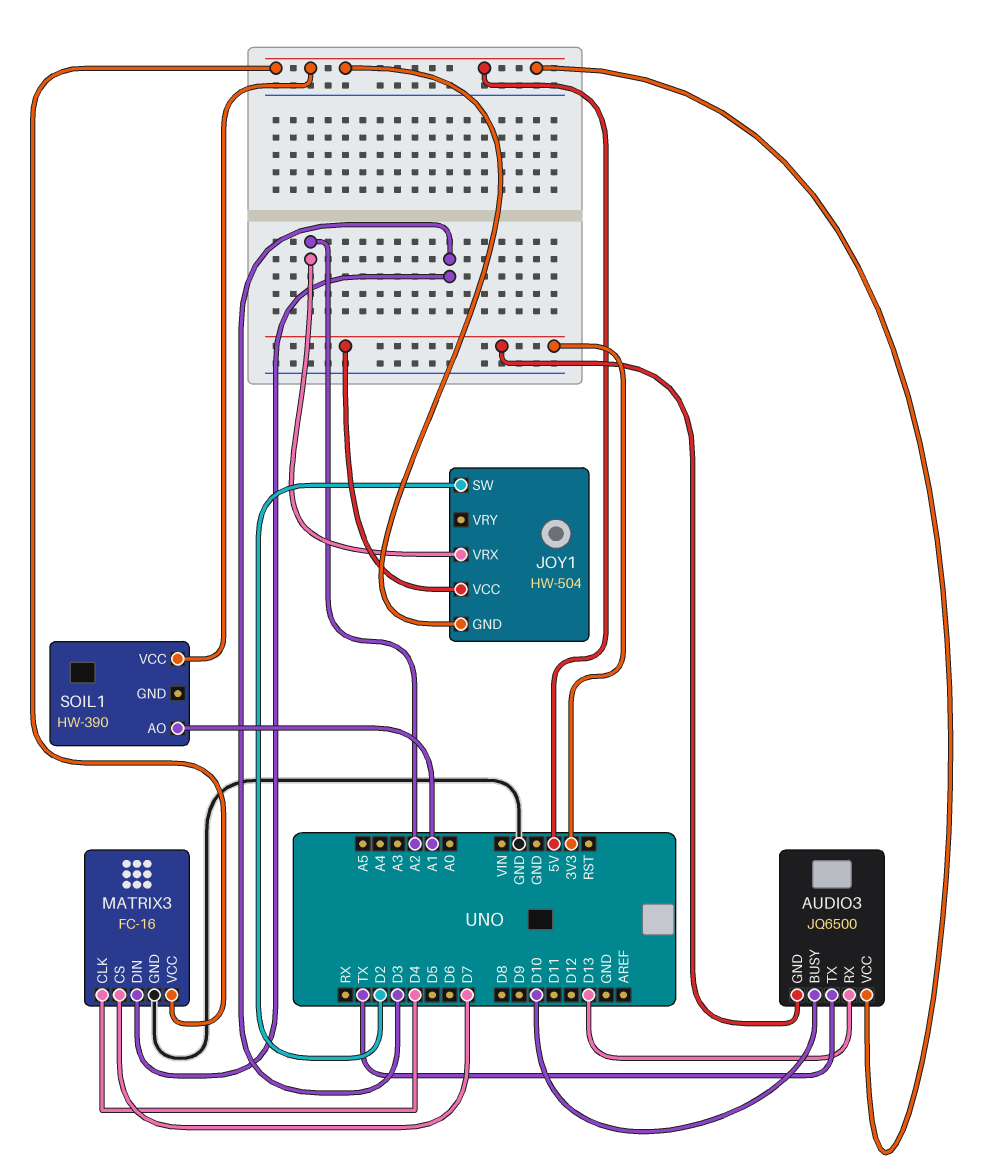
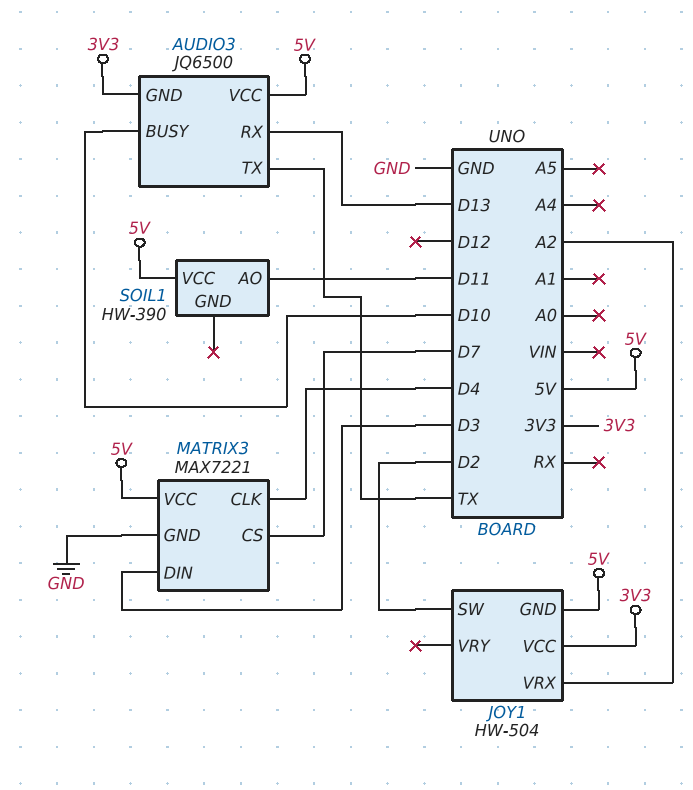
MATRIX3: FC-16 -> MAX7221
SOIL1 pin AO: A1 -> D11

